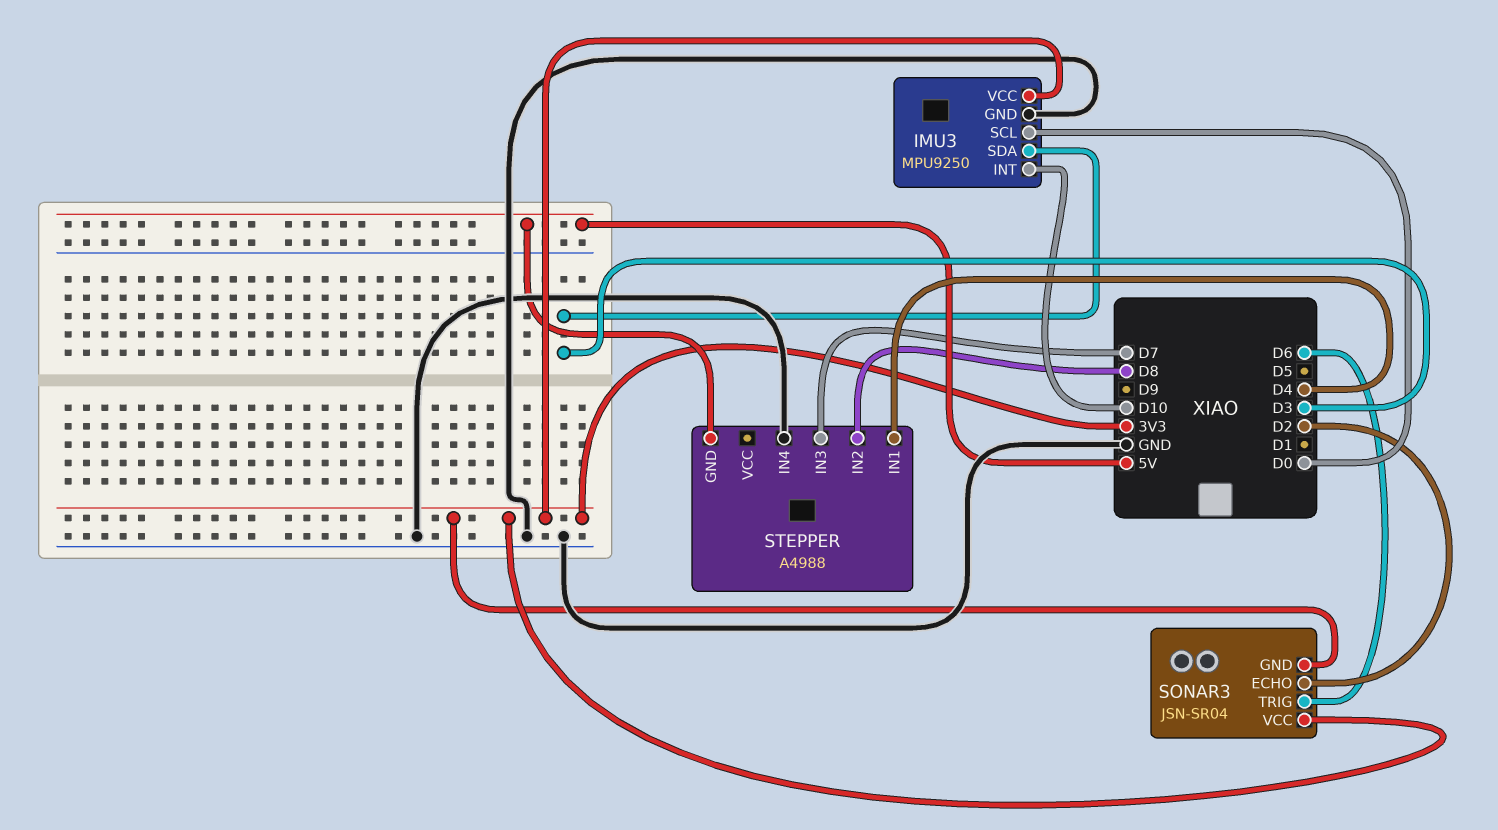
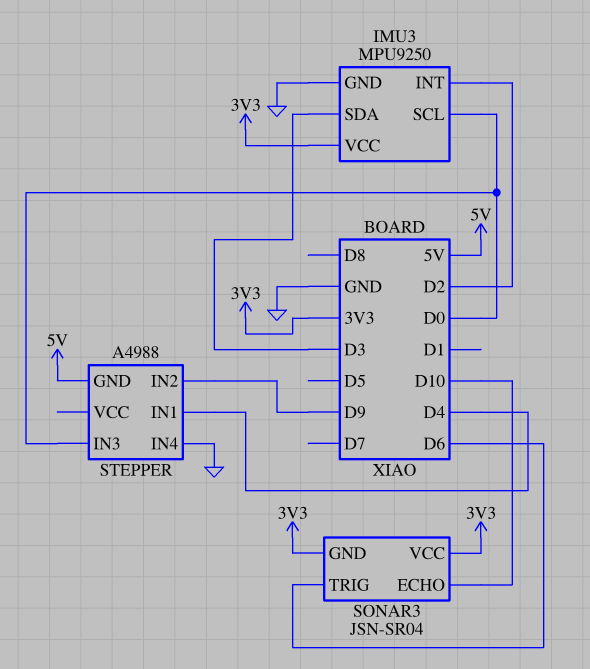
IMU3 pin INT: D10 -> D2
SONAR3 pin ECHO: D2 -> D10
STEPPER pin IN2: D8 -> D9
STEPPER pin IN3: D7 -> D0

